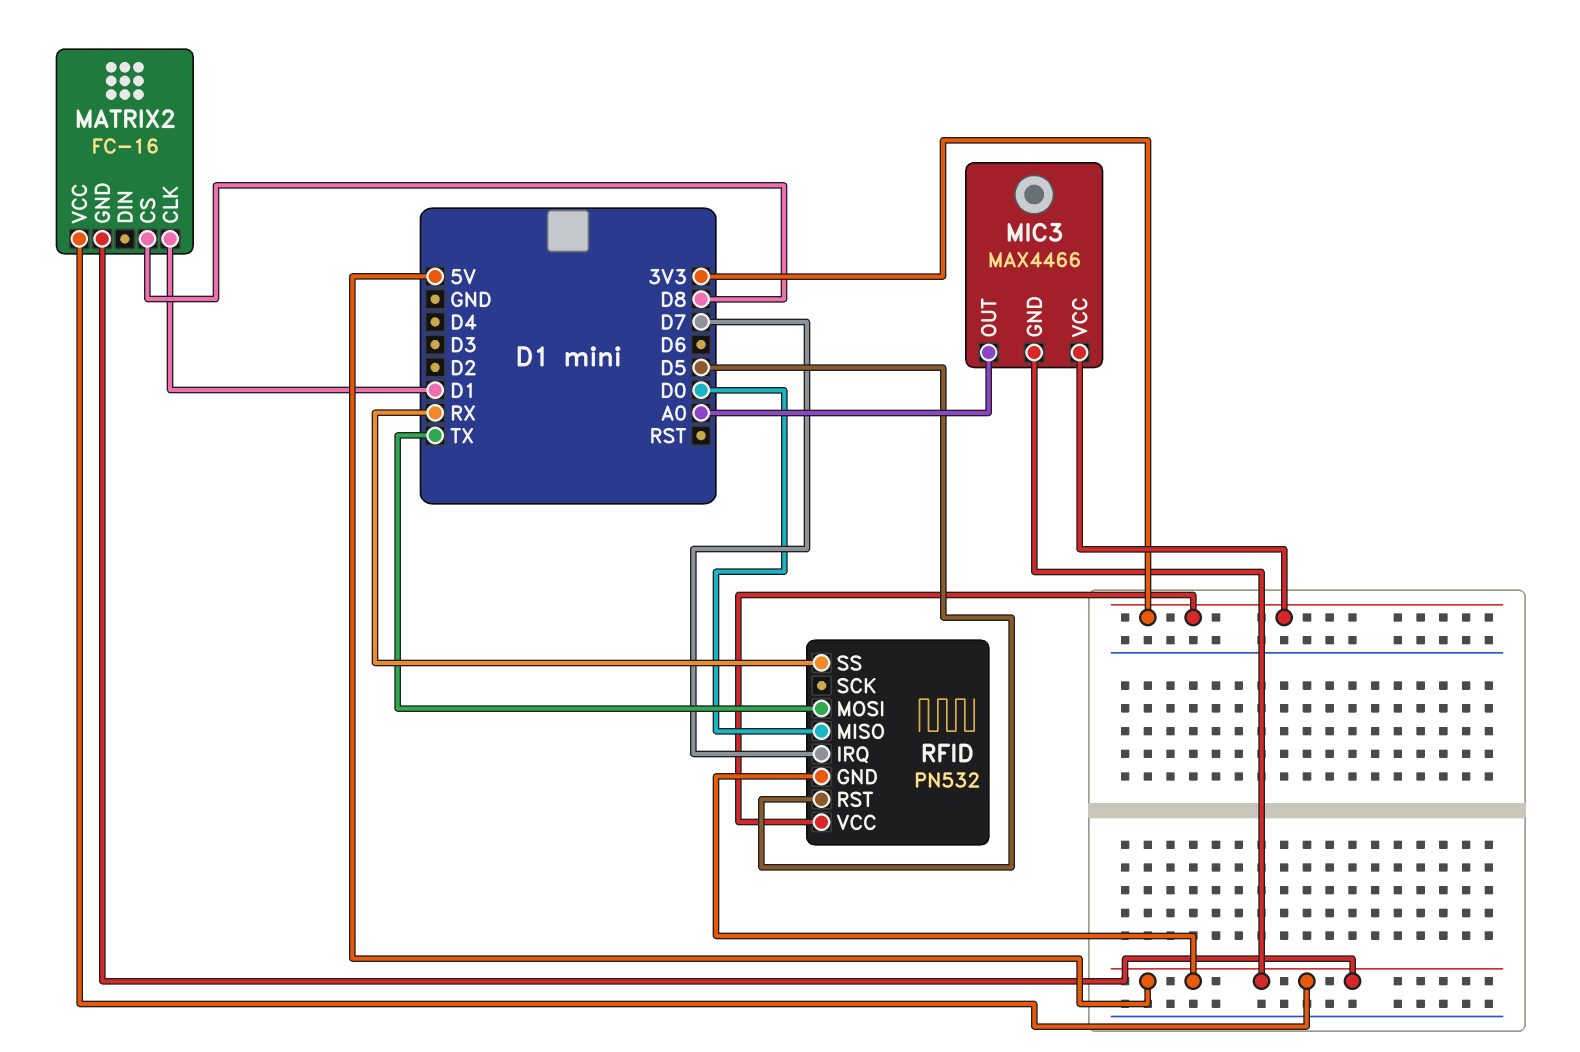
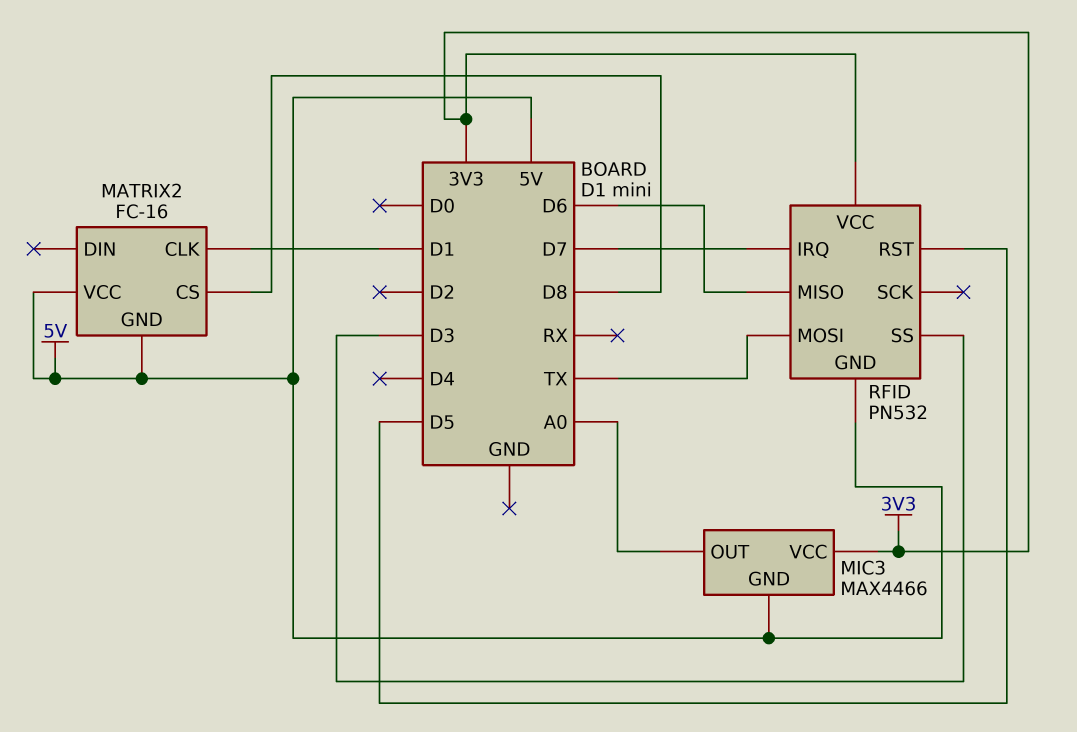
RFID pin MISO: D0 -> D6
RFID pin SS: RX -> D3

